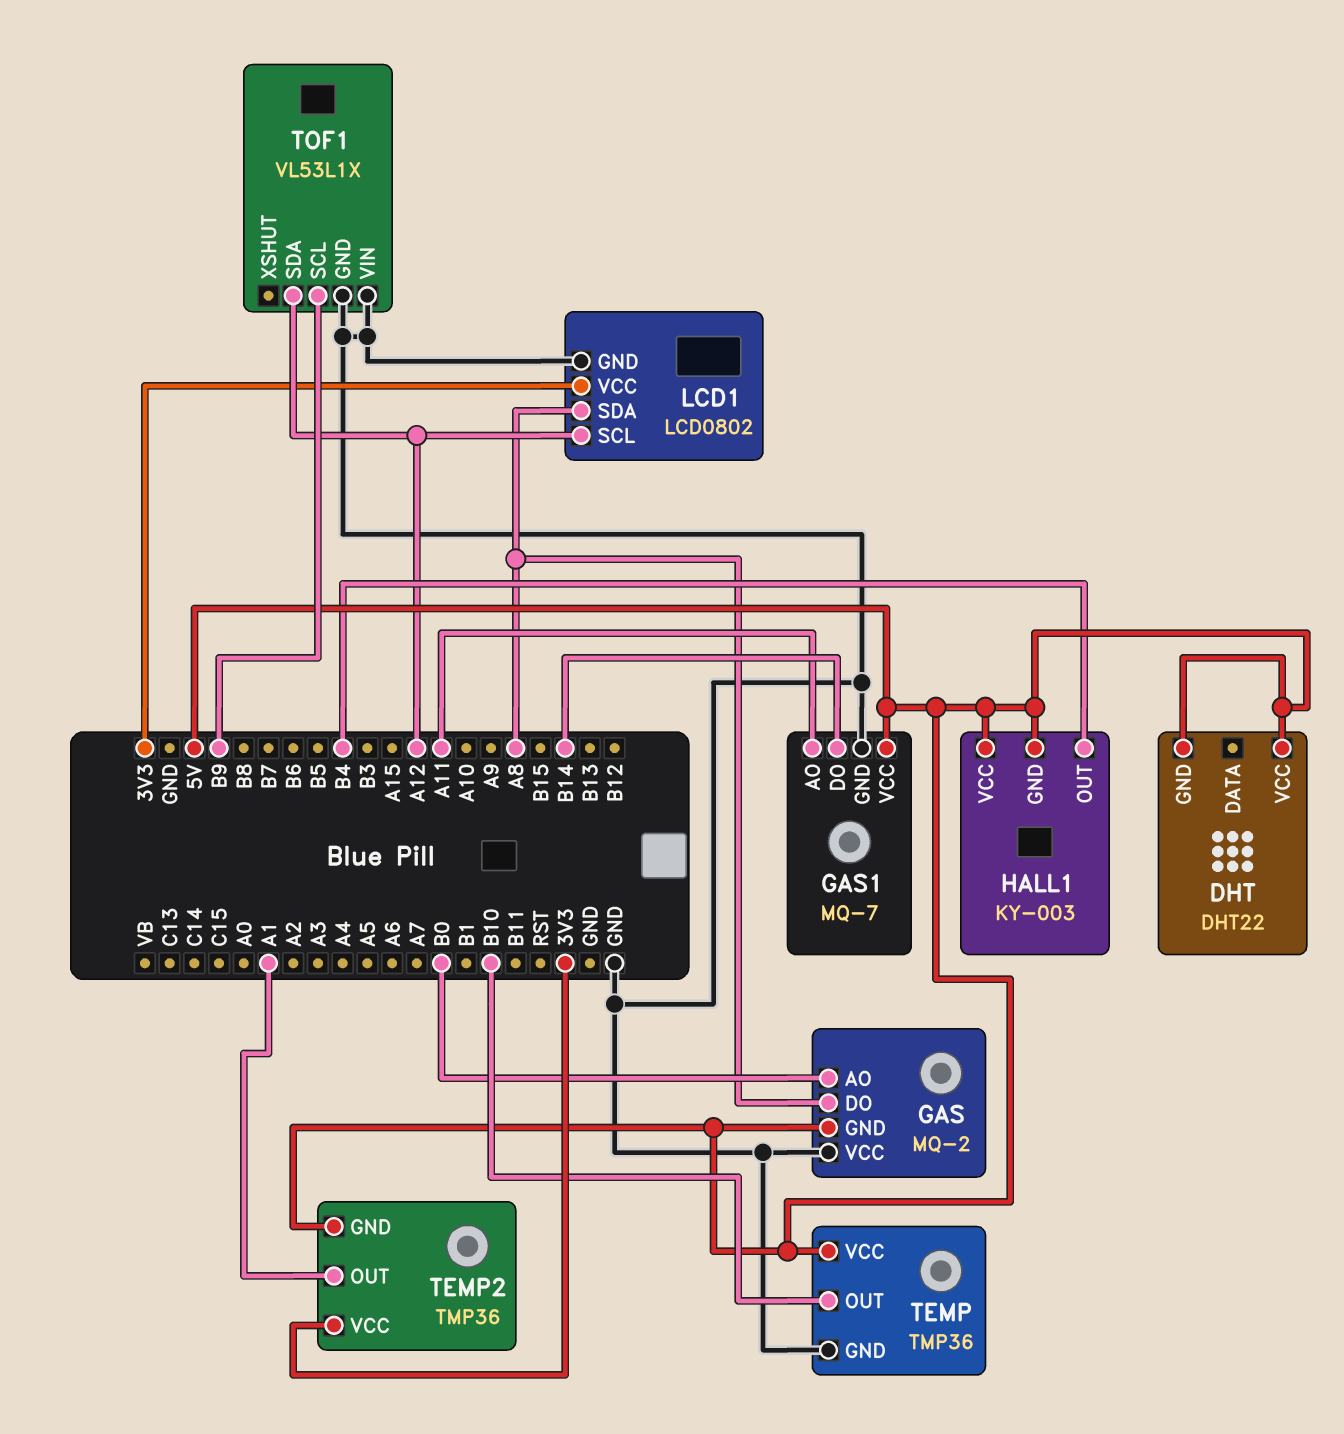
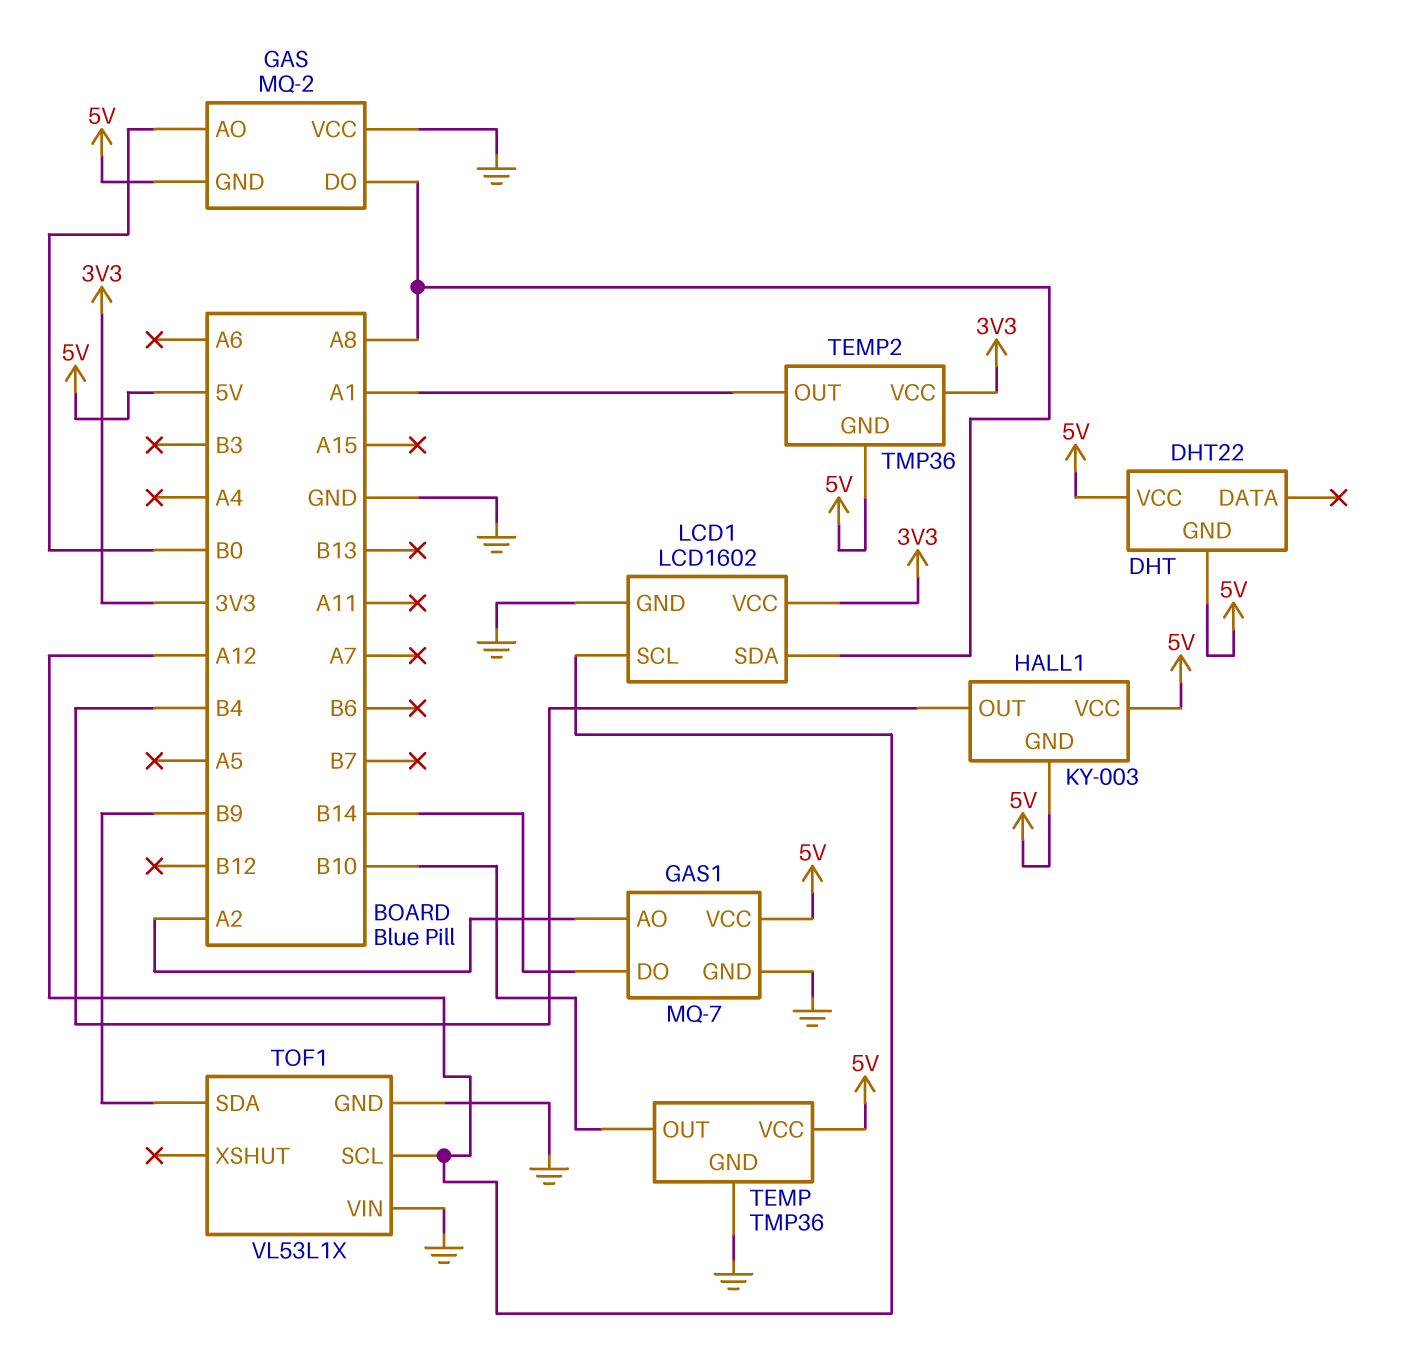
GAS1 pin AO: A11 -> A2
LCD1: LCD0802 -> LCD1602
TOF1 pin SCL: B9 -> A12
TOF1 pin SDA: A12 -> B9

